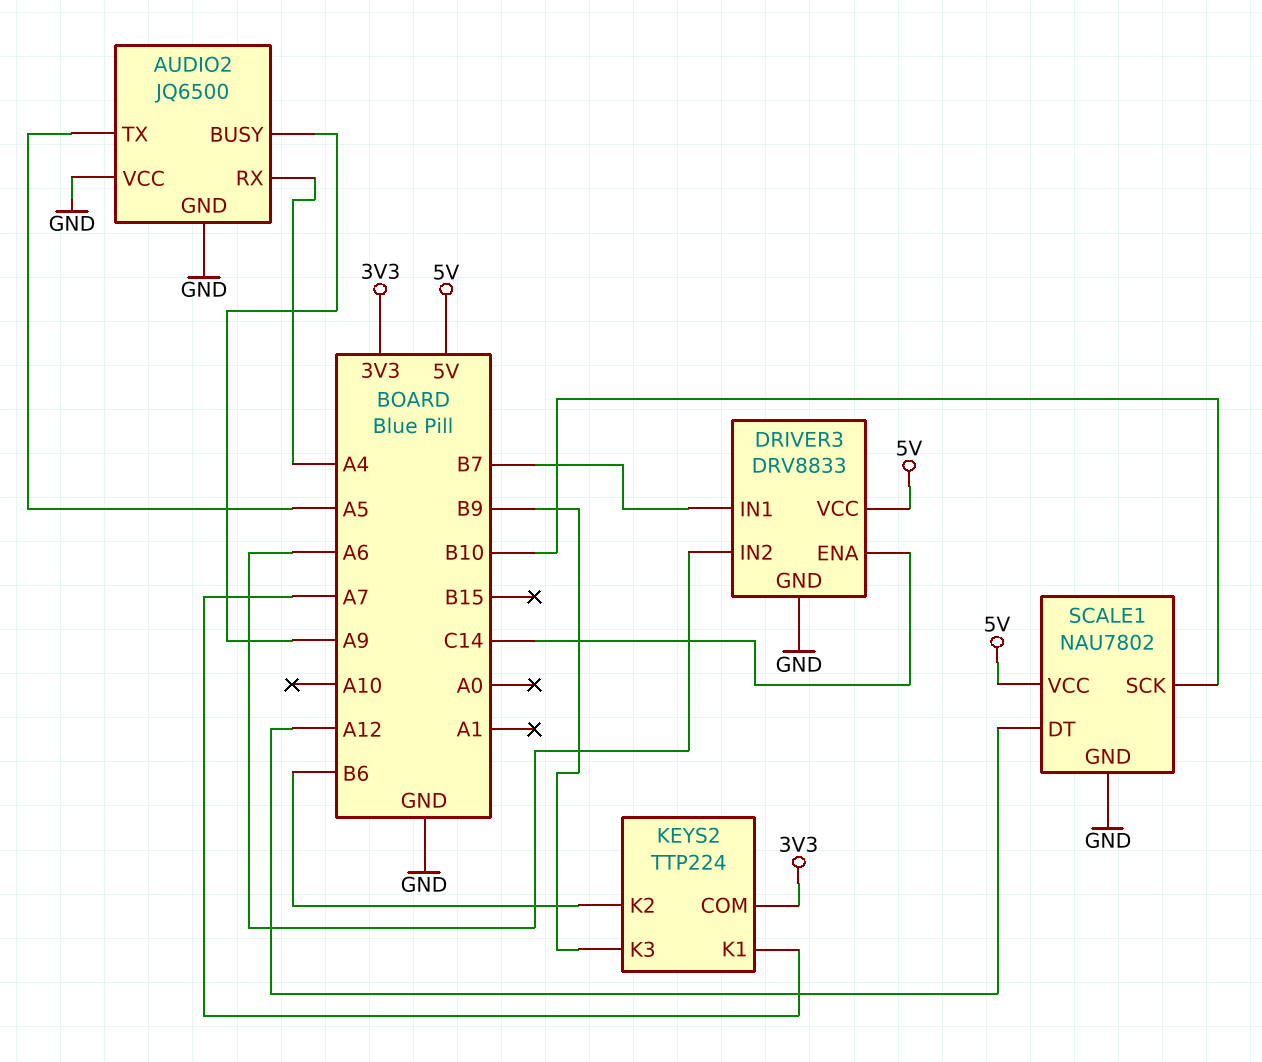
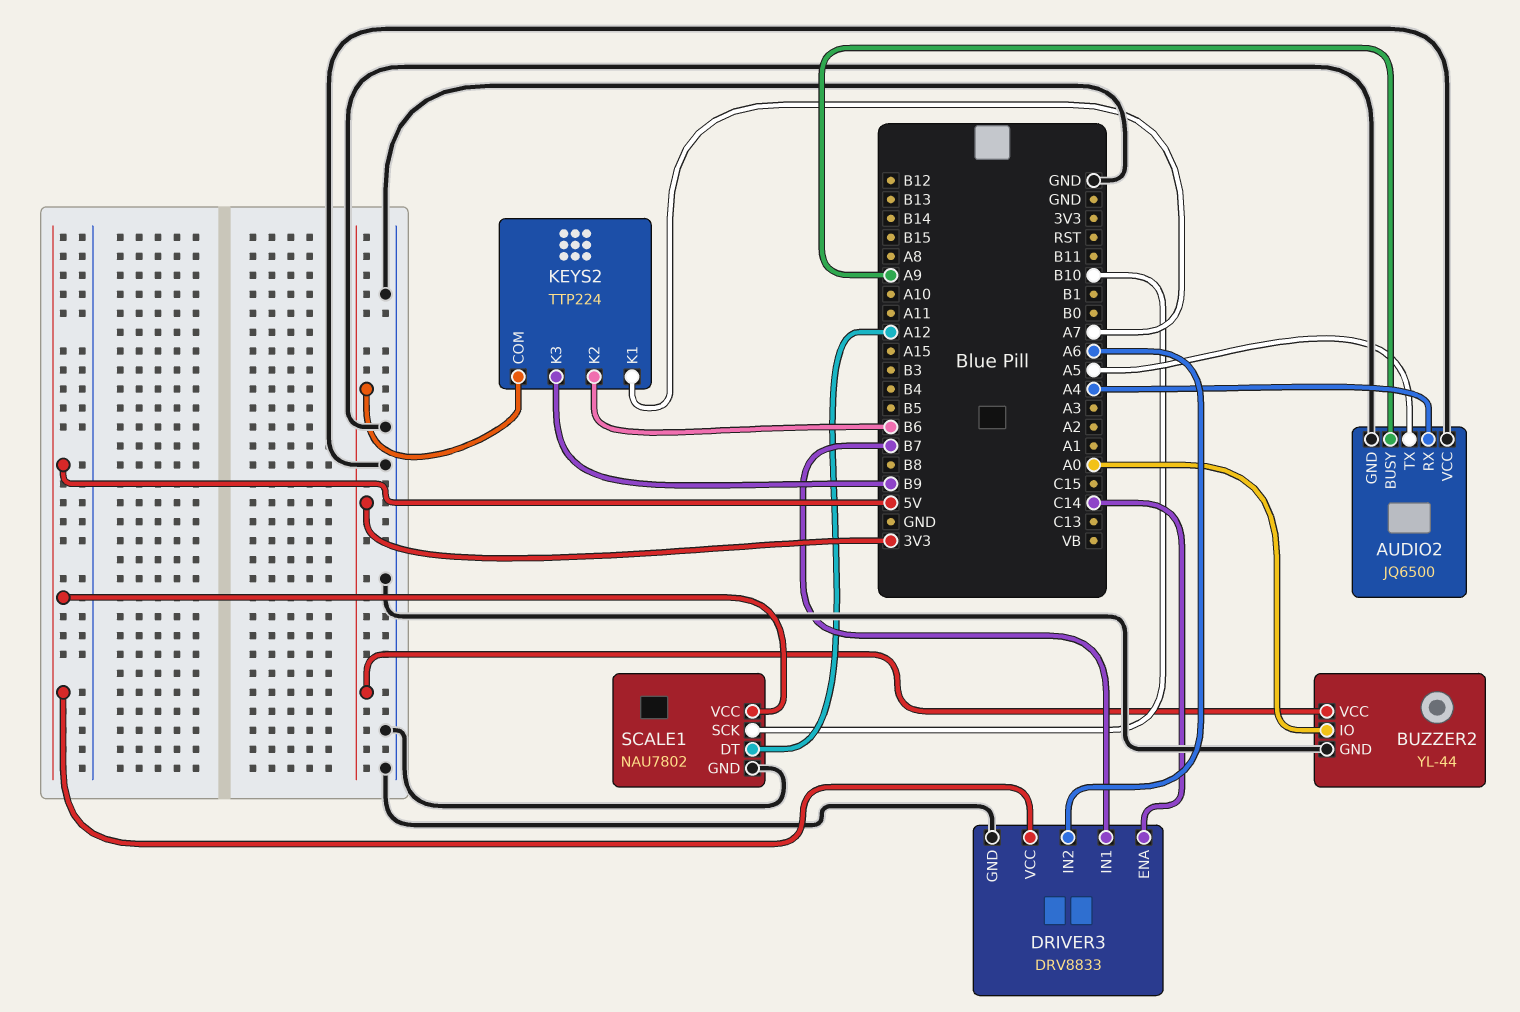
BUZZER2: none -> YL-44
BUZZER2 pin GND: none -> GND
BUZZER2 pin IO: none -> A0
BUZZER2 pin VCC: none -> 3V3

